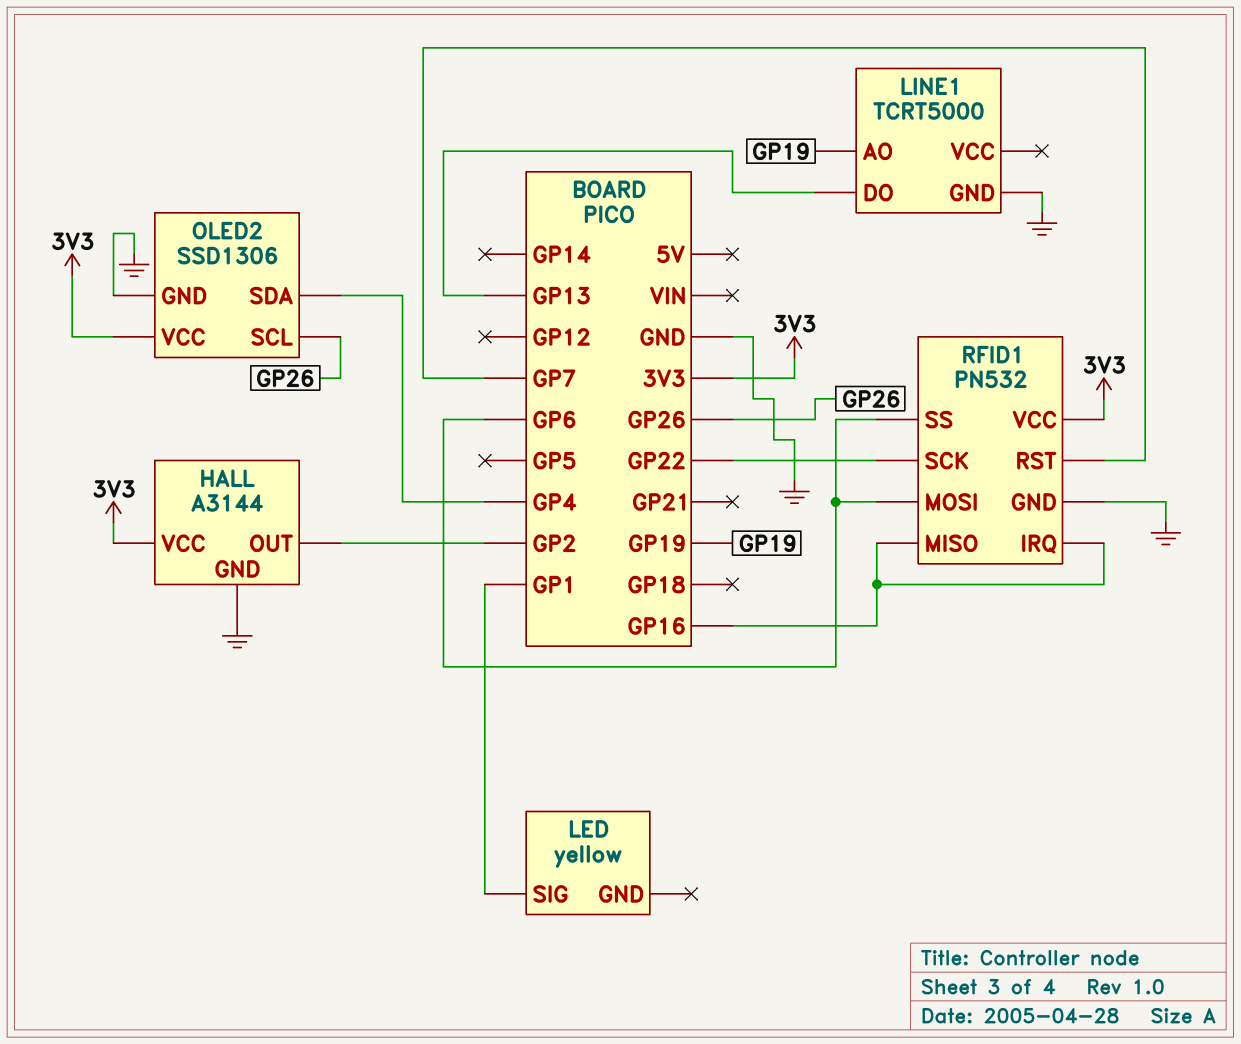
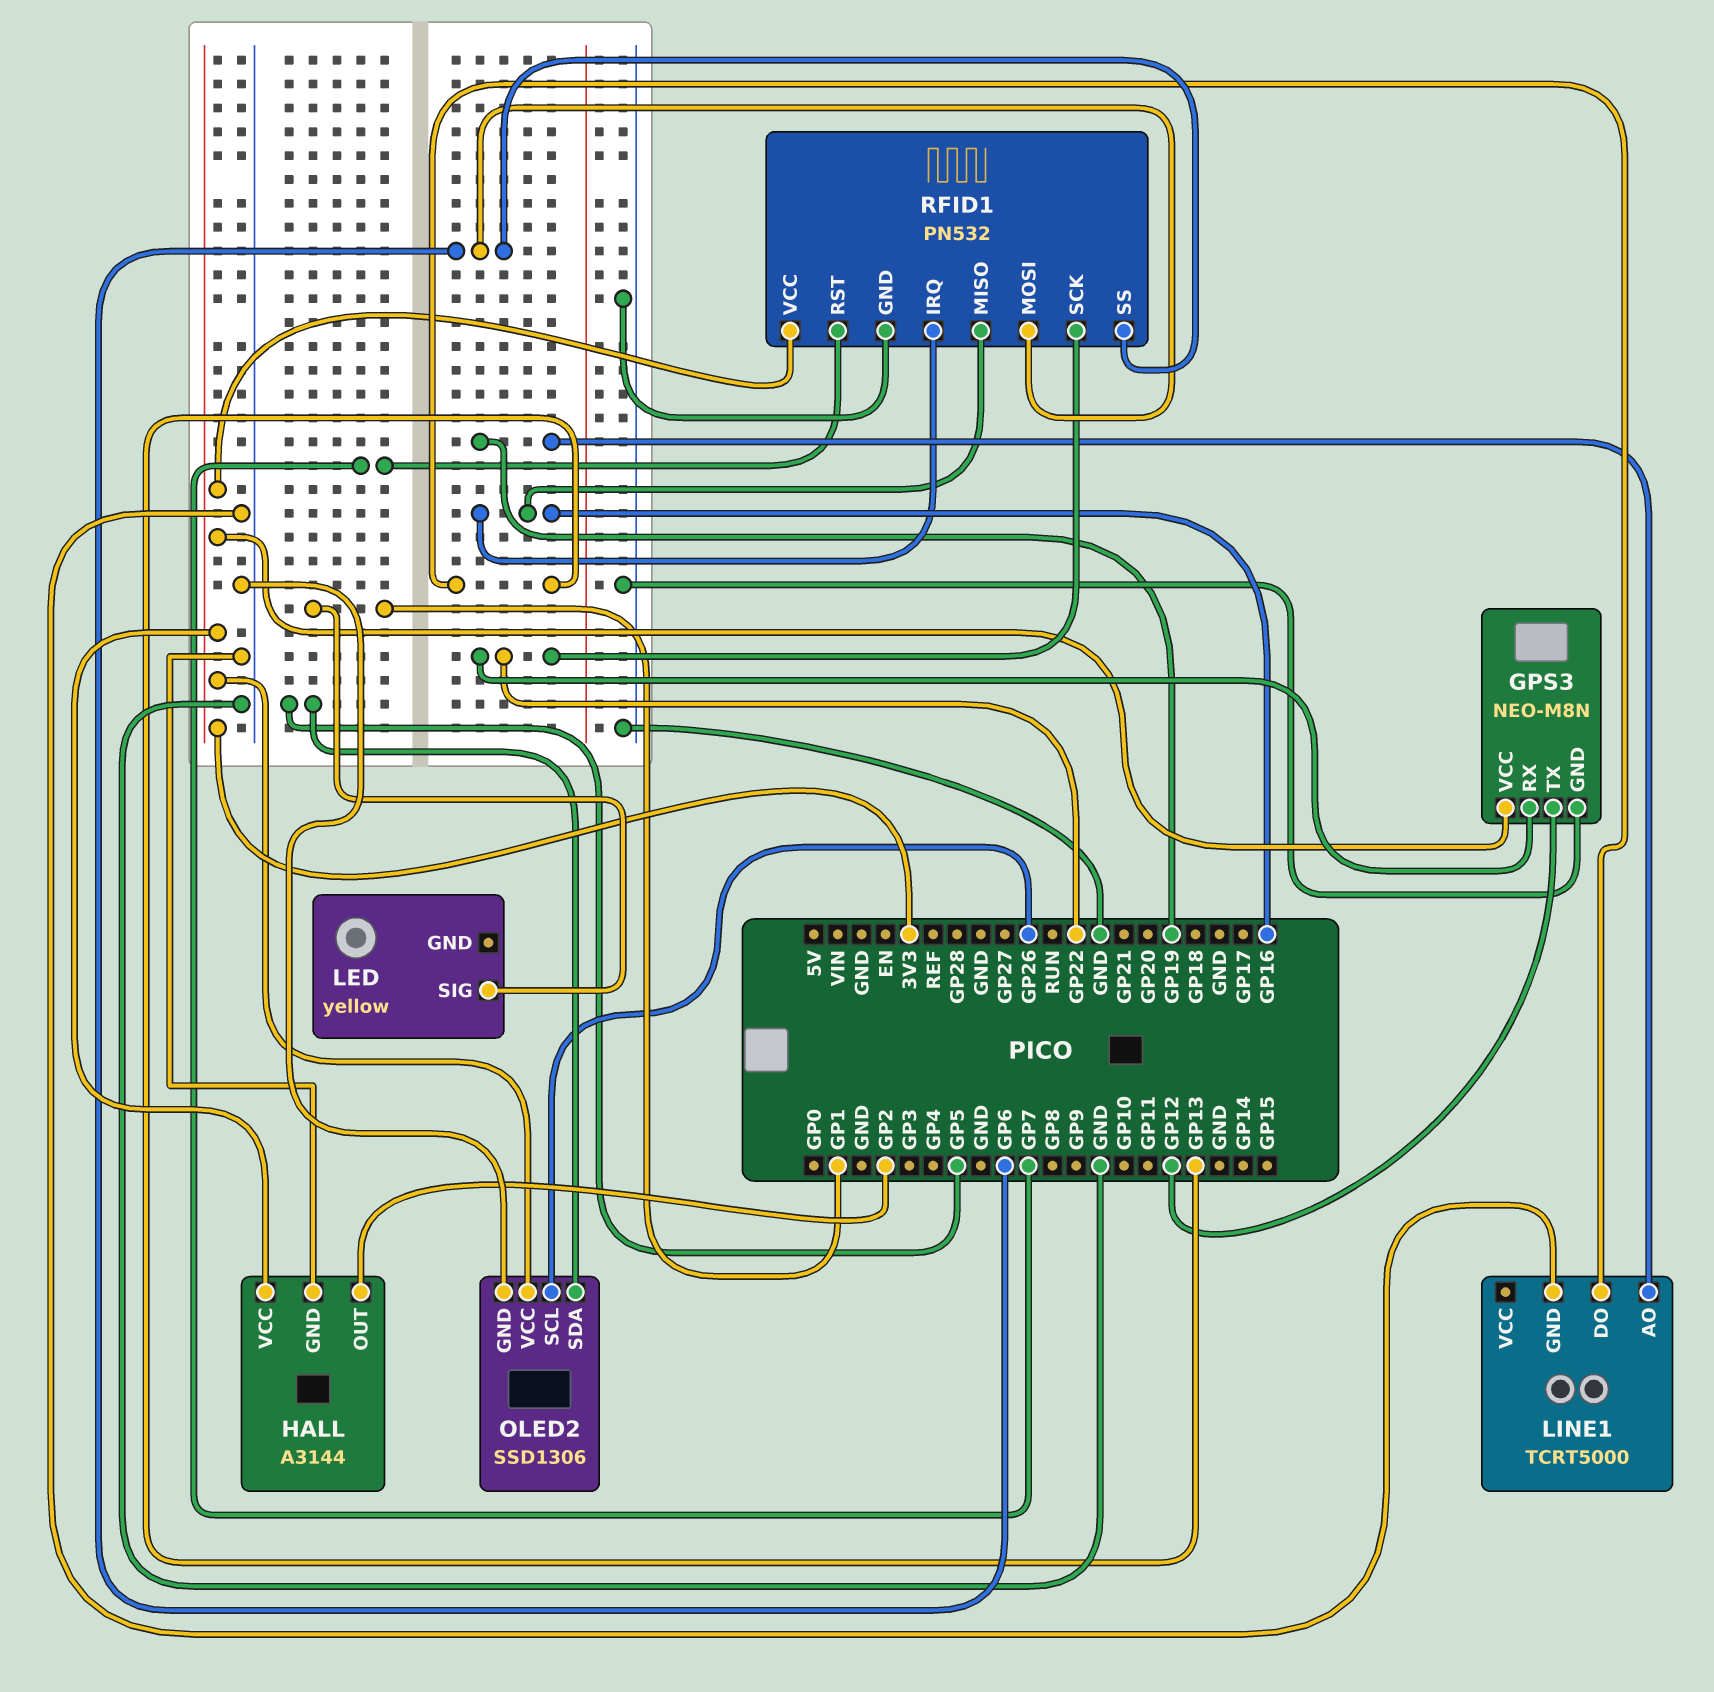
GPS3: none -> NEO-M8N
GPS3 pin GND: none -> GND
GPS3 pin RX: none -> GP22
GPS3 pin TX: none -> GP12
GPS3 pin VCC: none -> 3V3
OLED2 pin SDA: GP4 -> GP5

